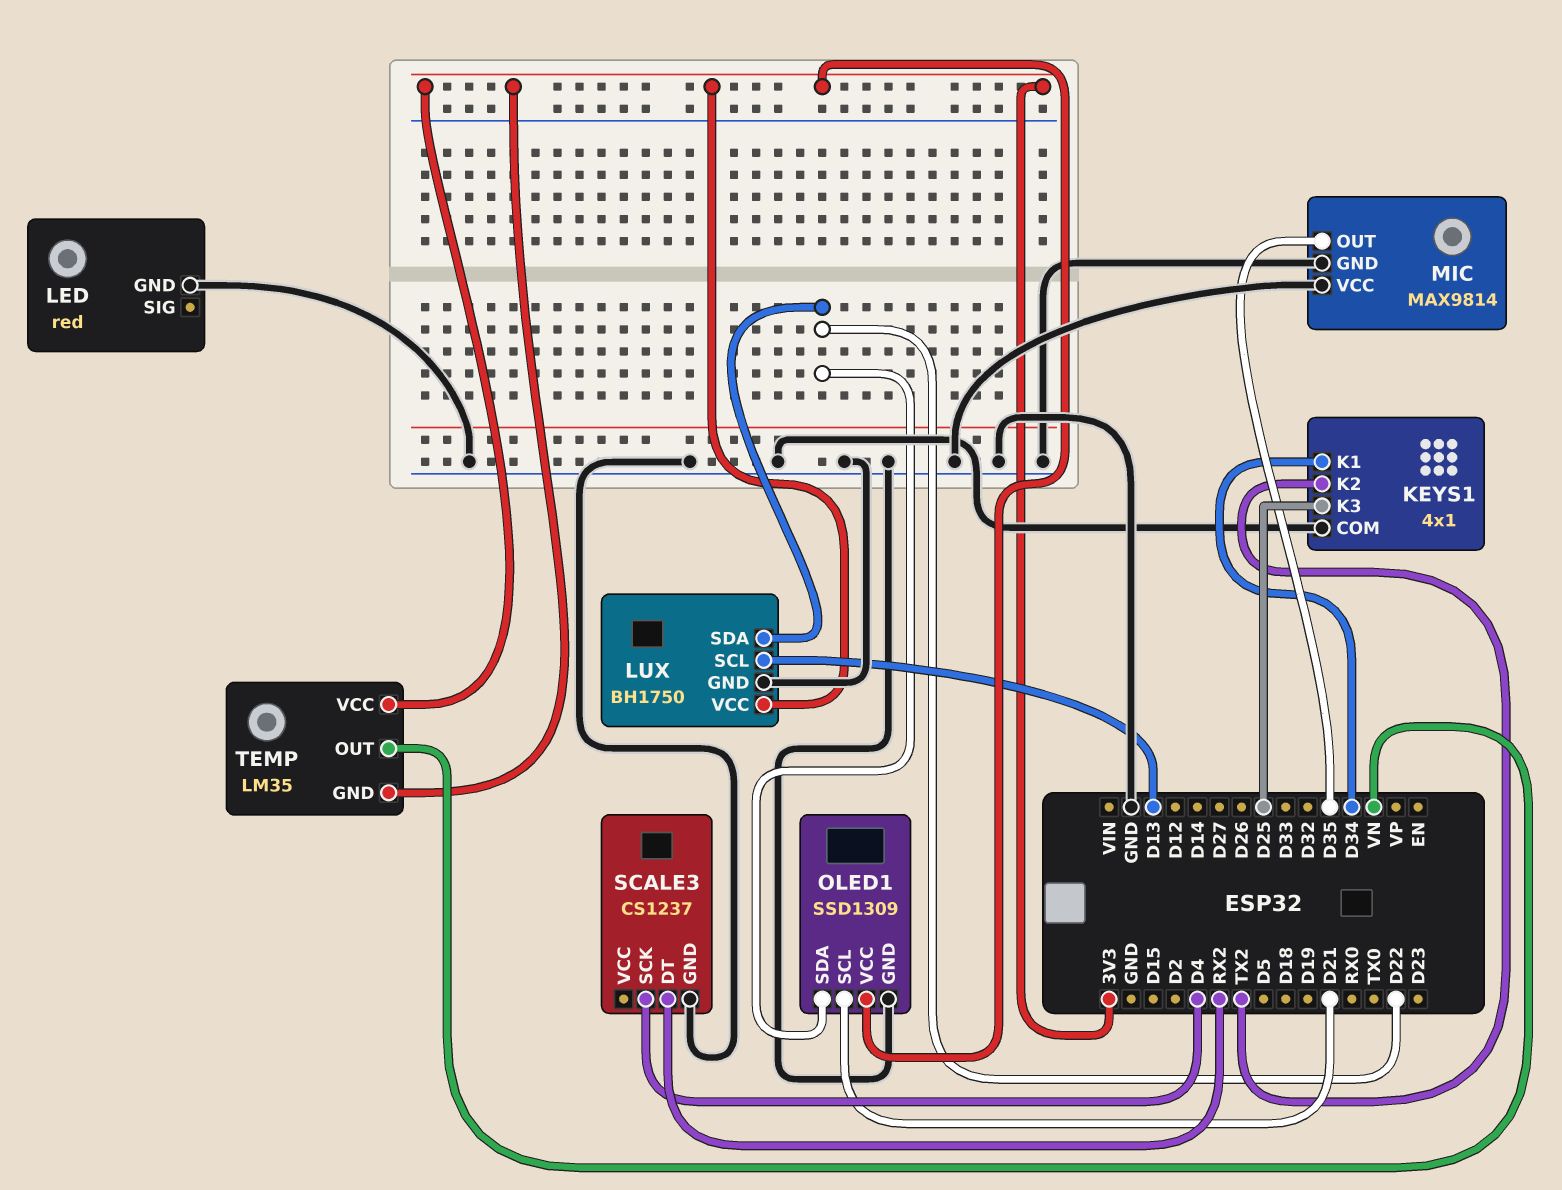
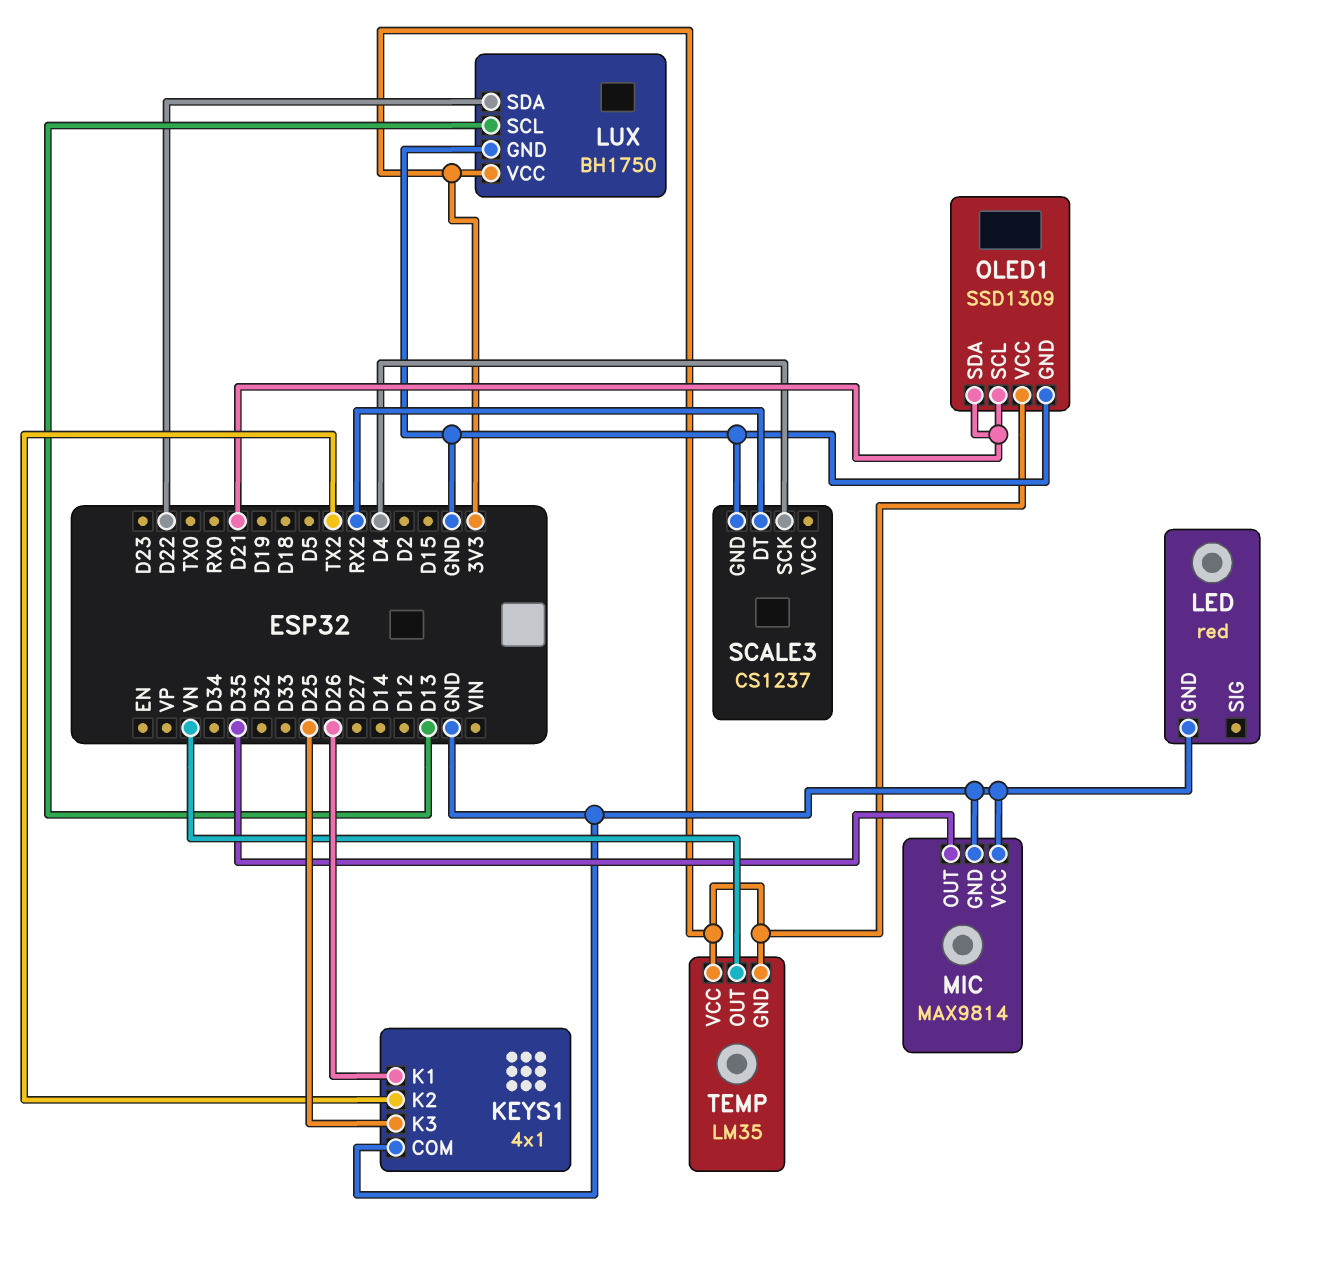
KEYS1 pin K1: D34 -> D26
OLED1 pin SDA: D22 -> D21

